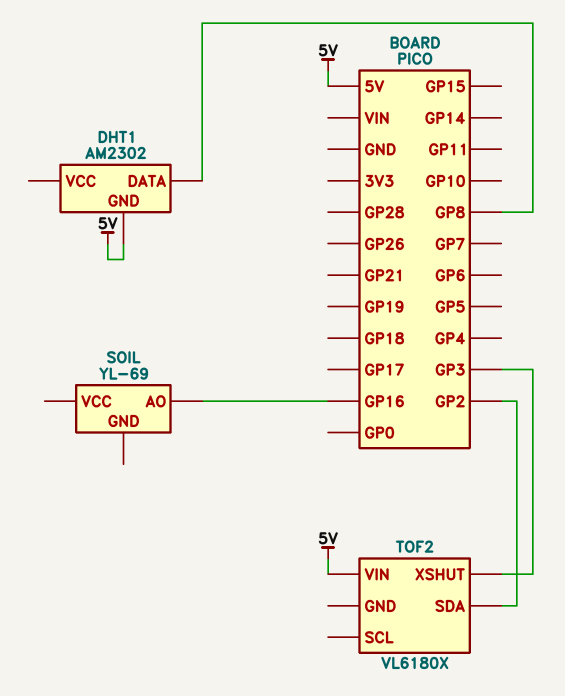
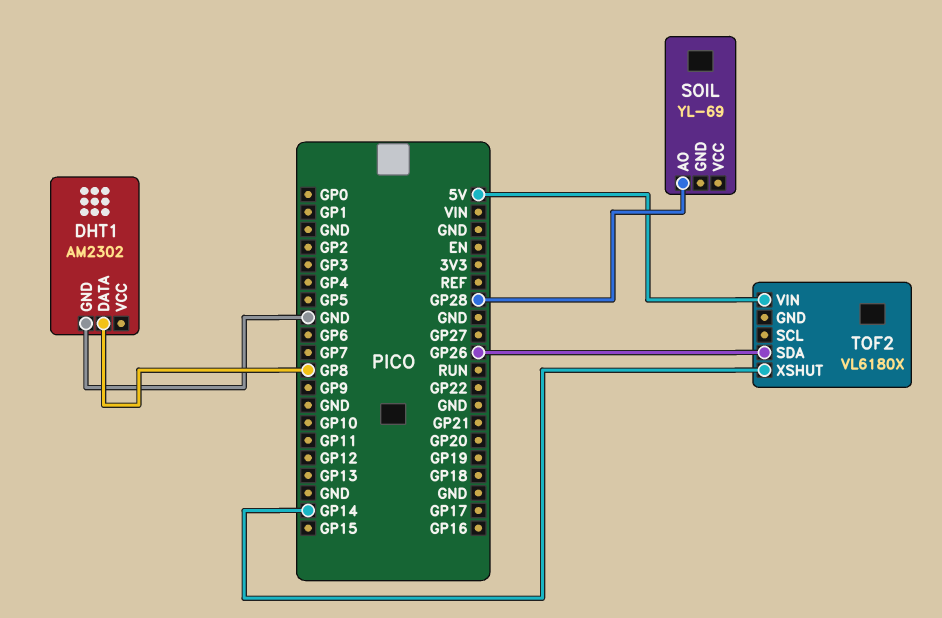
DHT1 pin GND: 5V -> GND
SOIL pin AO: GP16 -> GP28
TOF2 pin SDA: GP2 -> GP26
TOF2 pin XSHUT: GP3 -> GP14

